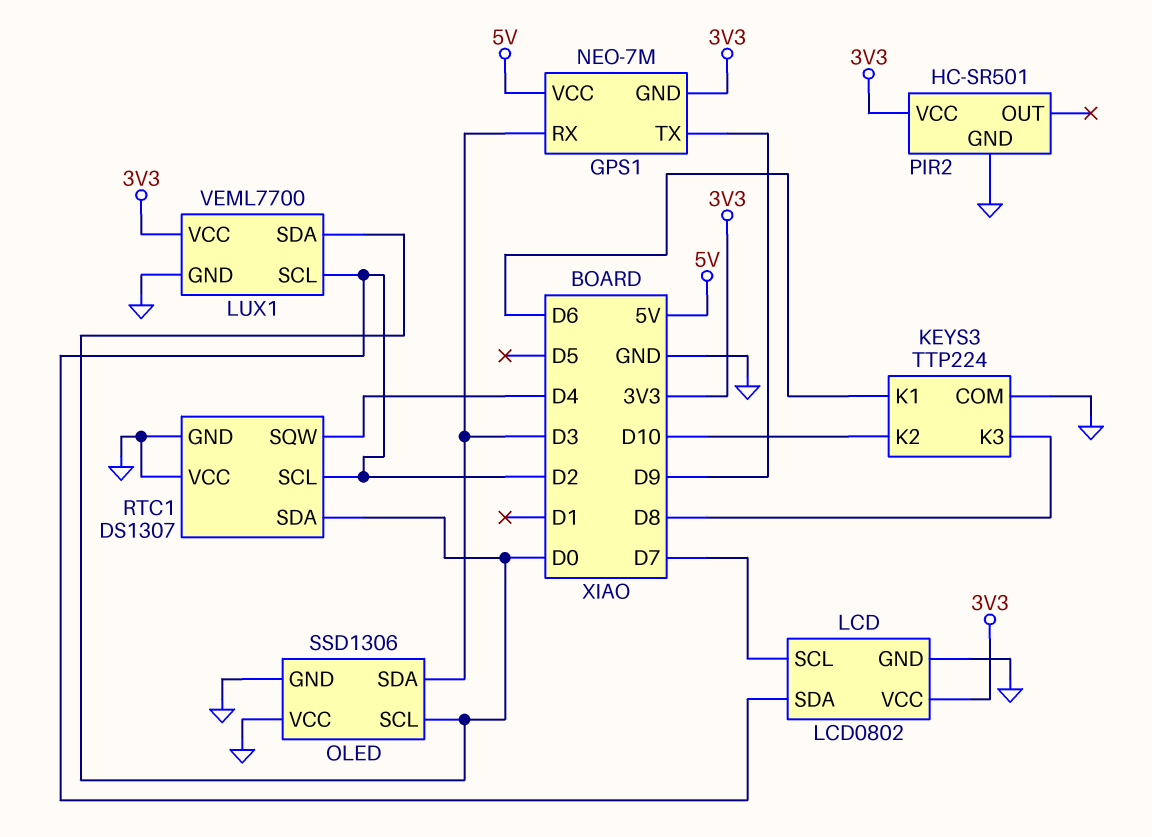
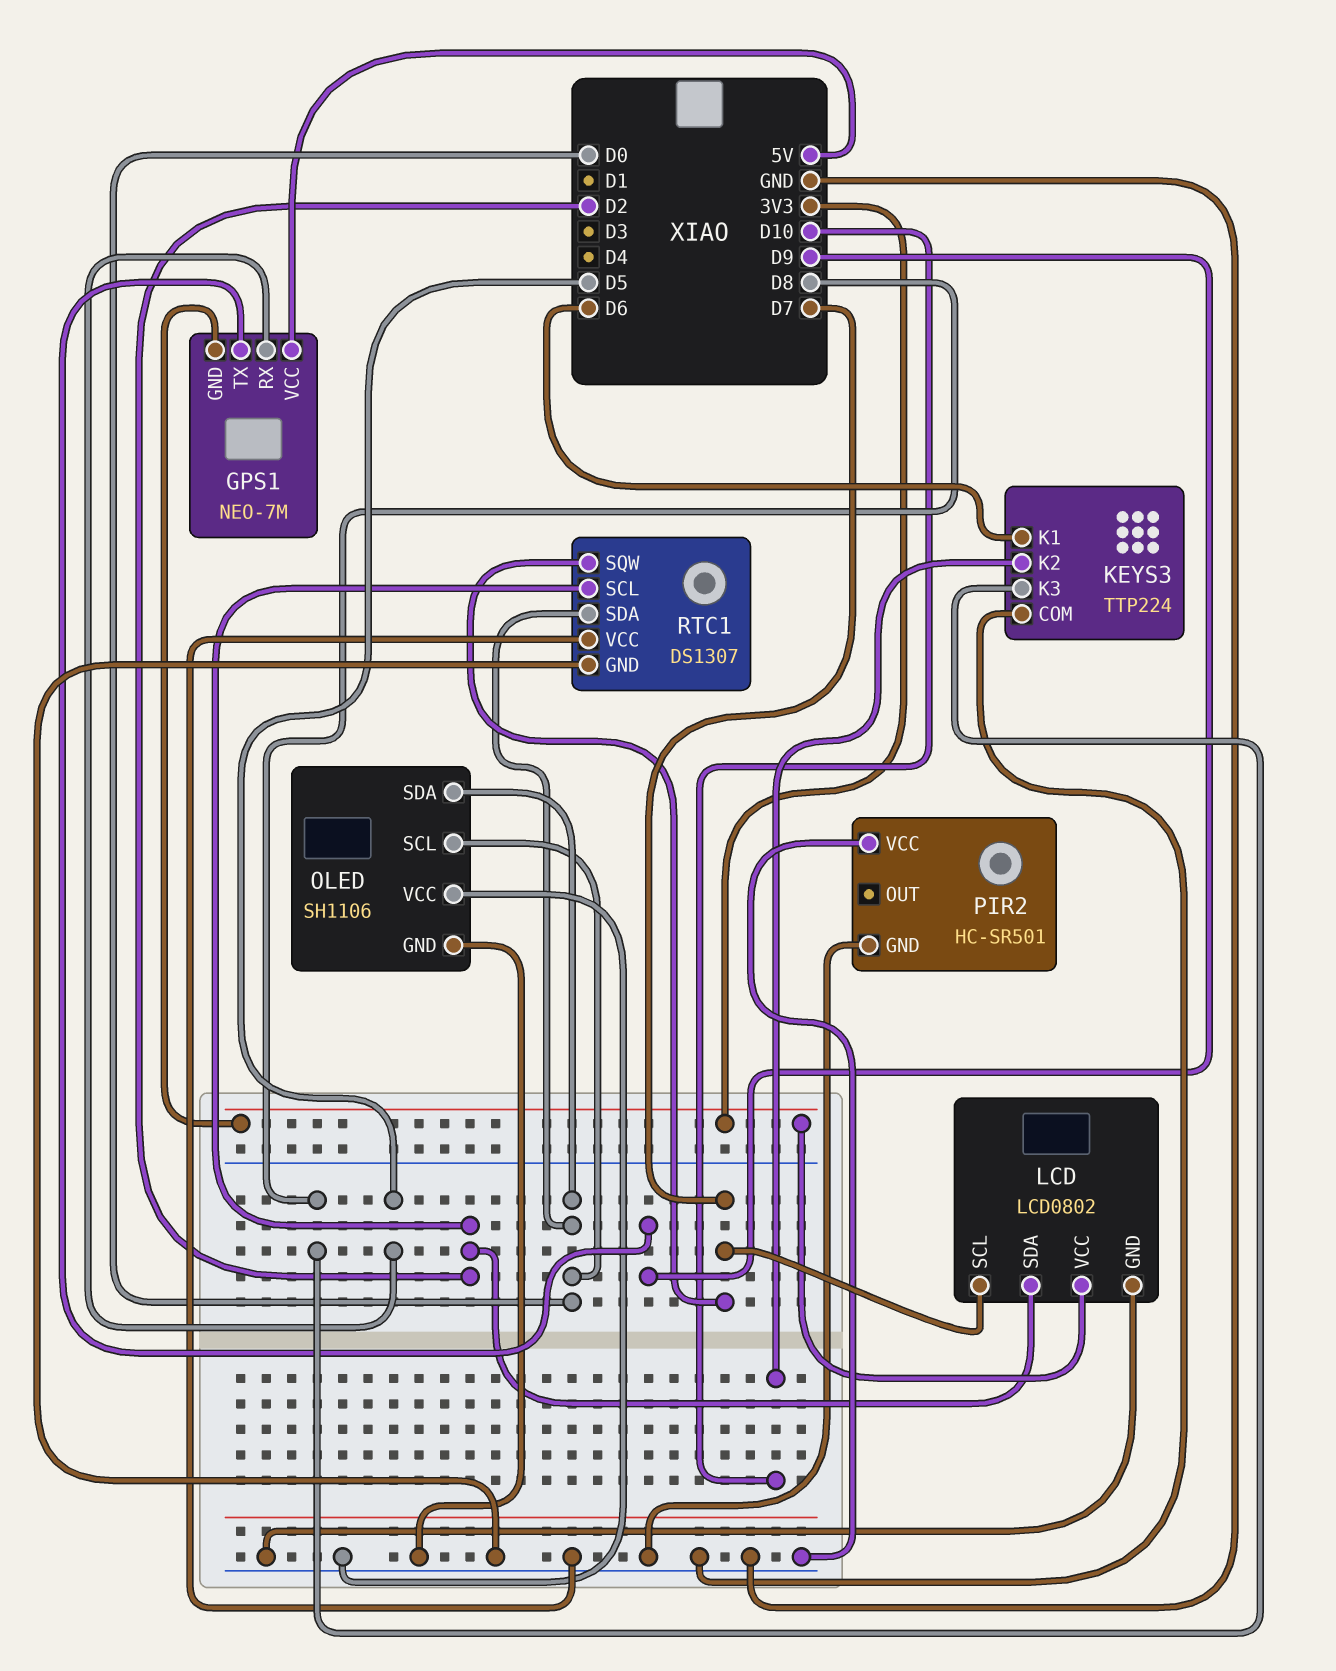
GPS1 pin RX: D3 -> D5
LUX1: VEML7700 -> none
LUX1 pin GND: GND -> none
LUX1 pin SCL: D2 -> none
LUX1 pin SDA: D0 -> none
LUX1 pin VCC: 3V3 -> none
OLED: SSD1306 -> SH1106
OLED pin SDA: D3 -> D0
PIR2 pin VCC: 3V3 -> GND
RTC1 pin SQW: D4 -> D7

